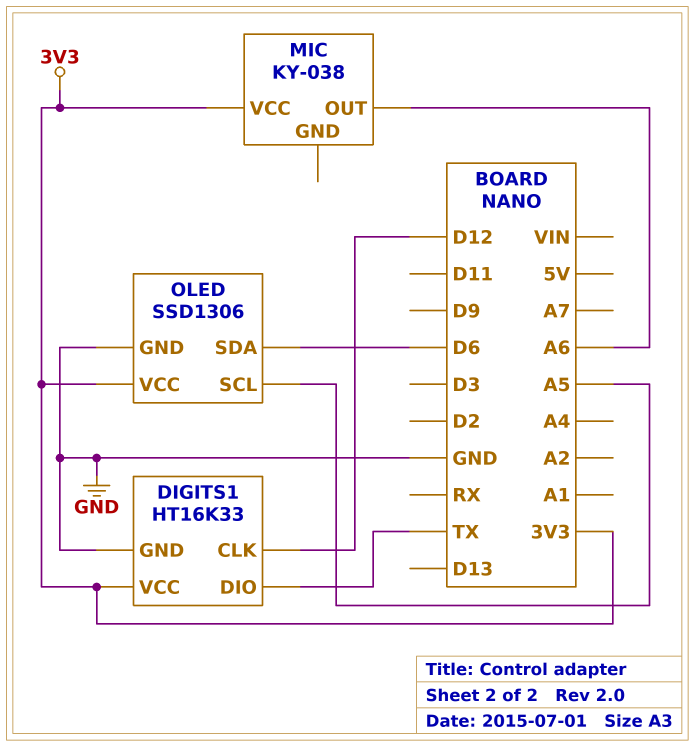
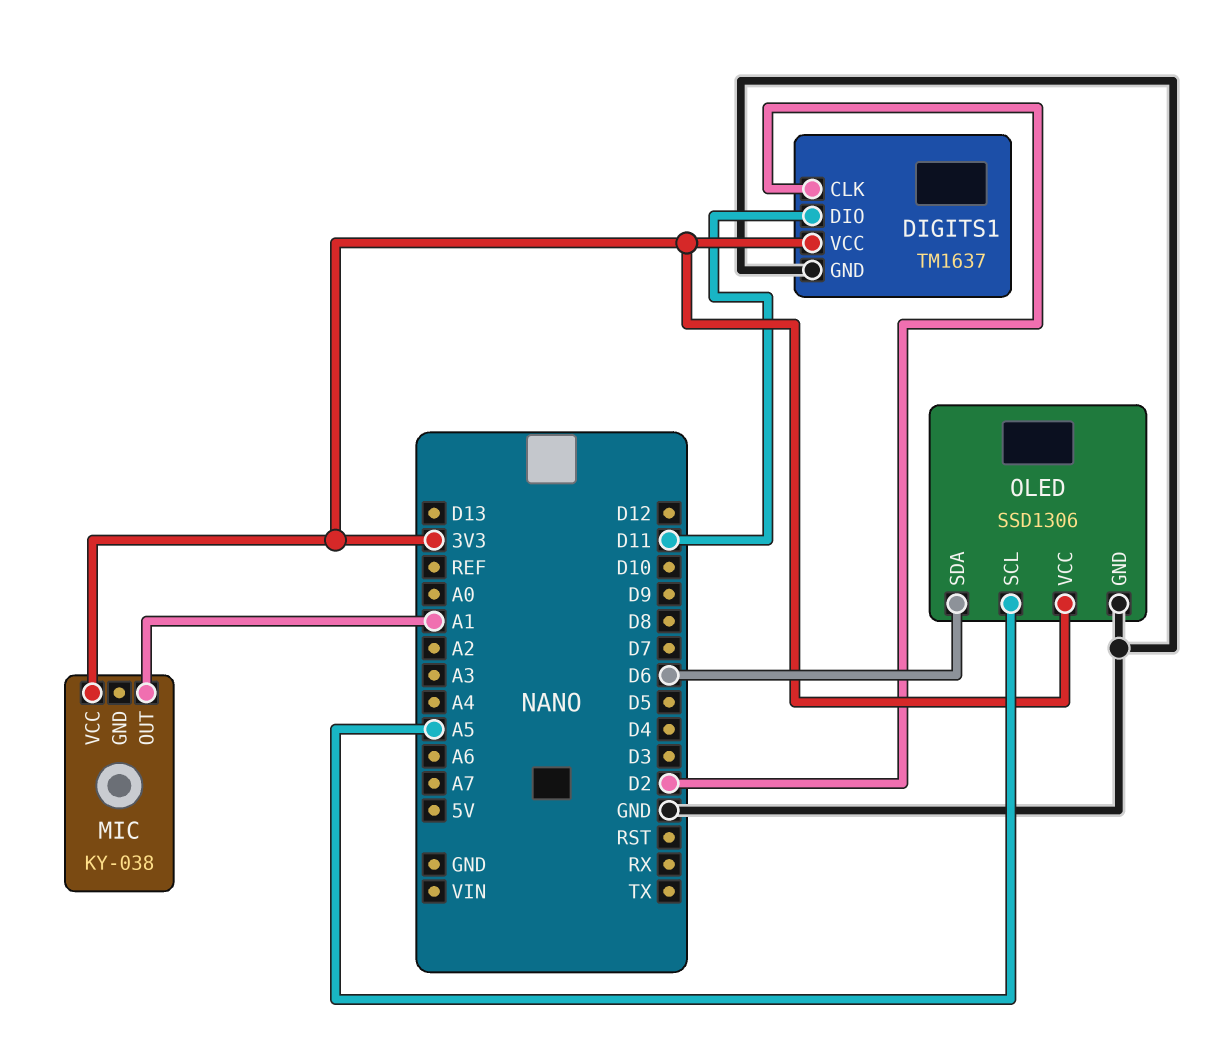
DIGITS1: HT16K33 -> TM1637
DIGITS1 pin CLK: D12 -> D2
DIGITS1 pin DIO: TX -> D11
MIC pin OUT: A6 -> A1

